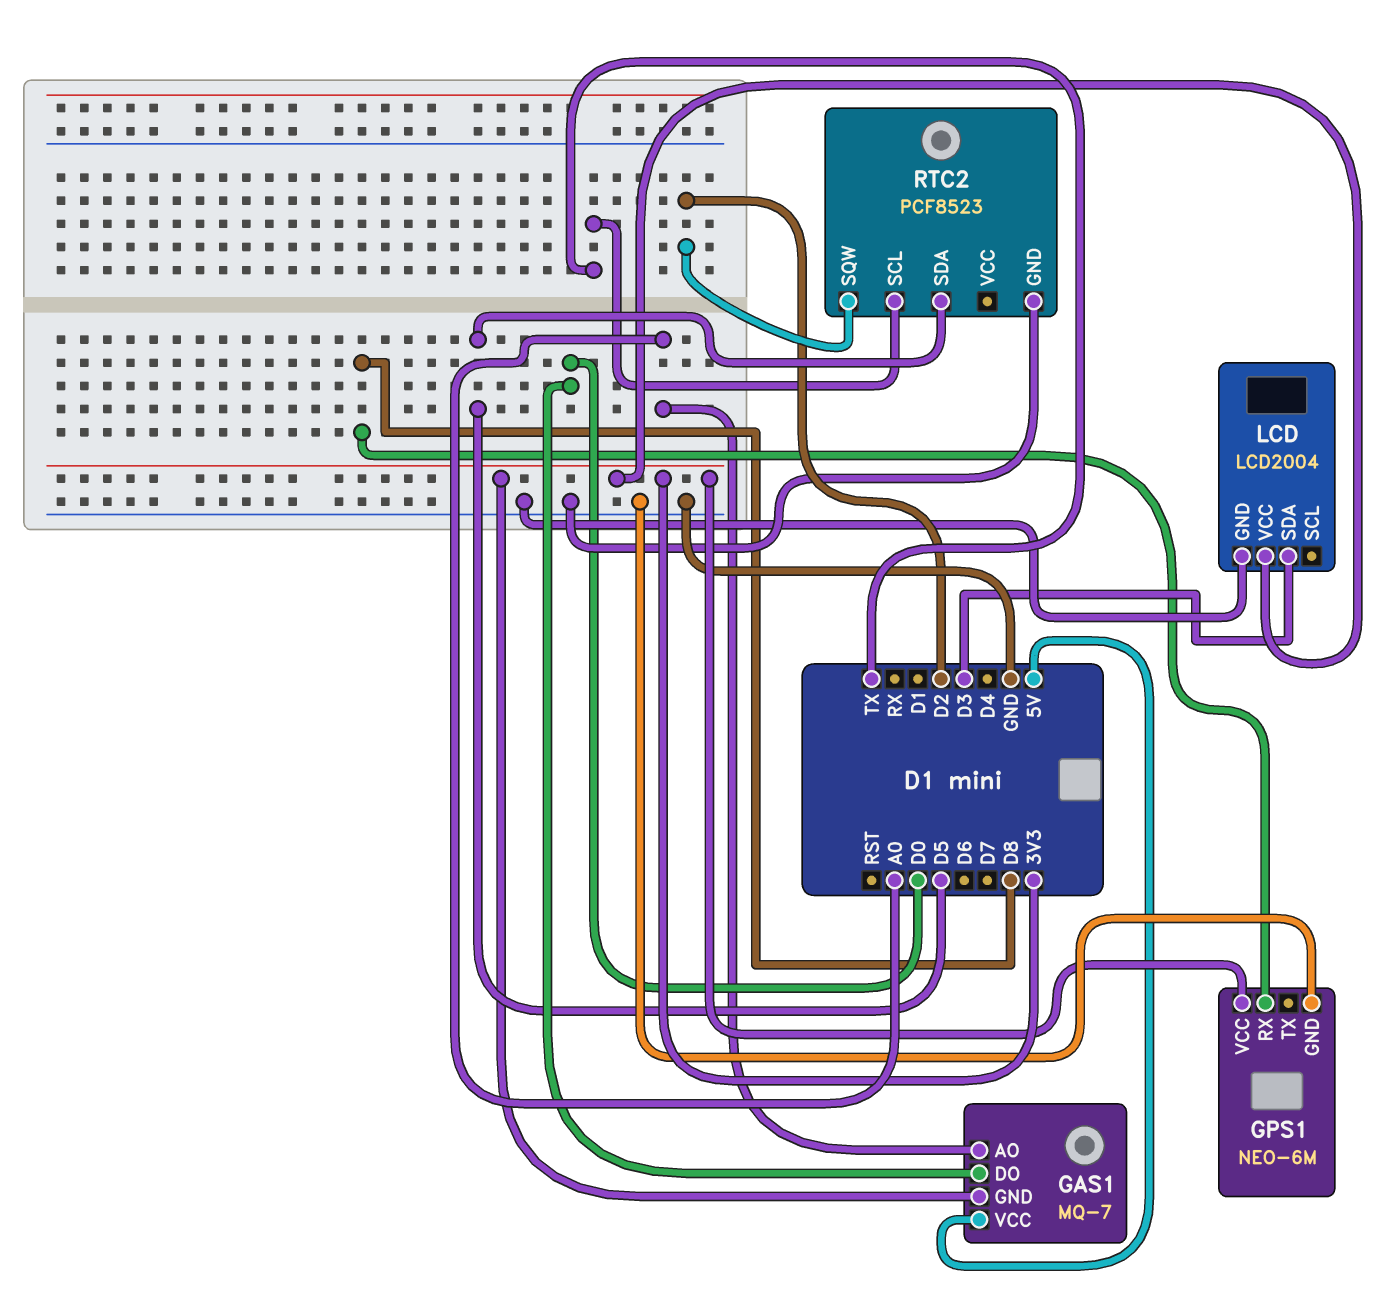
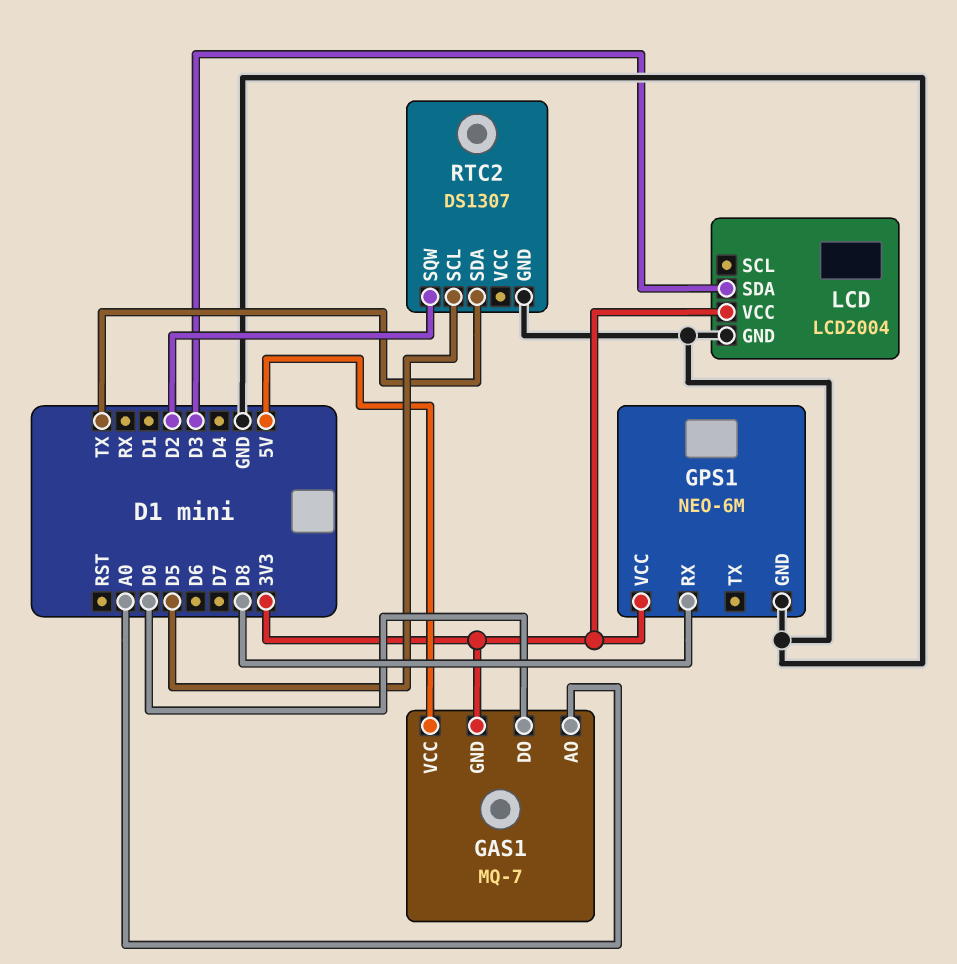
RTC2: PCF8523 -> DS1307
RTC2 pin SCL: TX -> D5
RTC2 pin SDA: D5 -> TX

